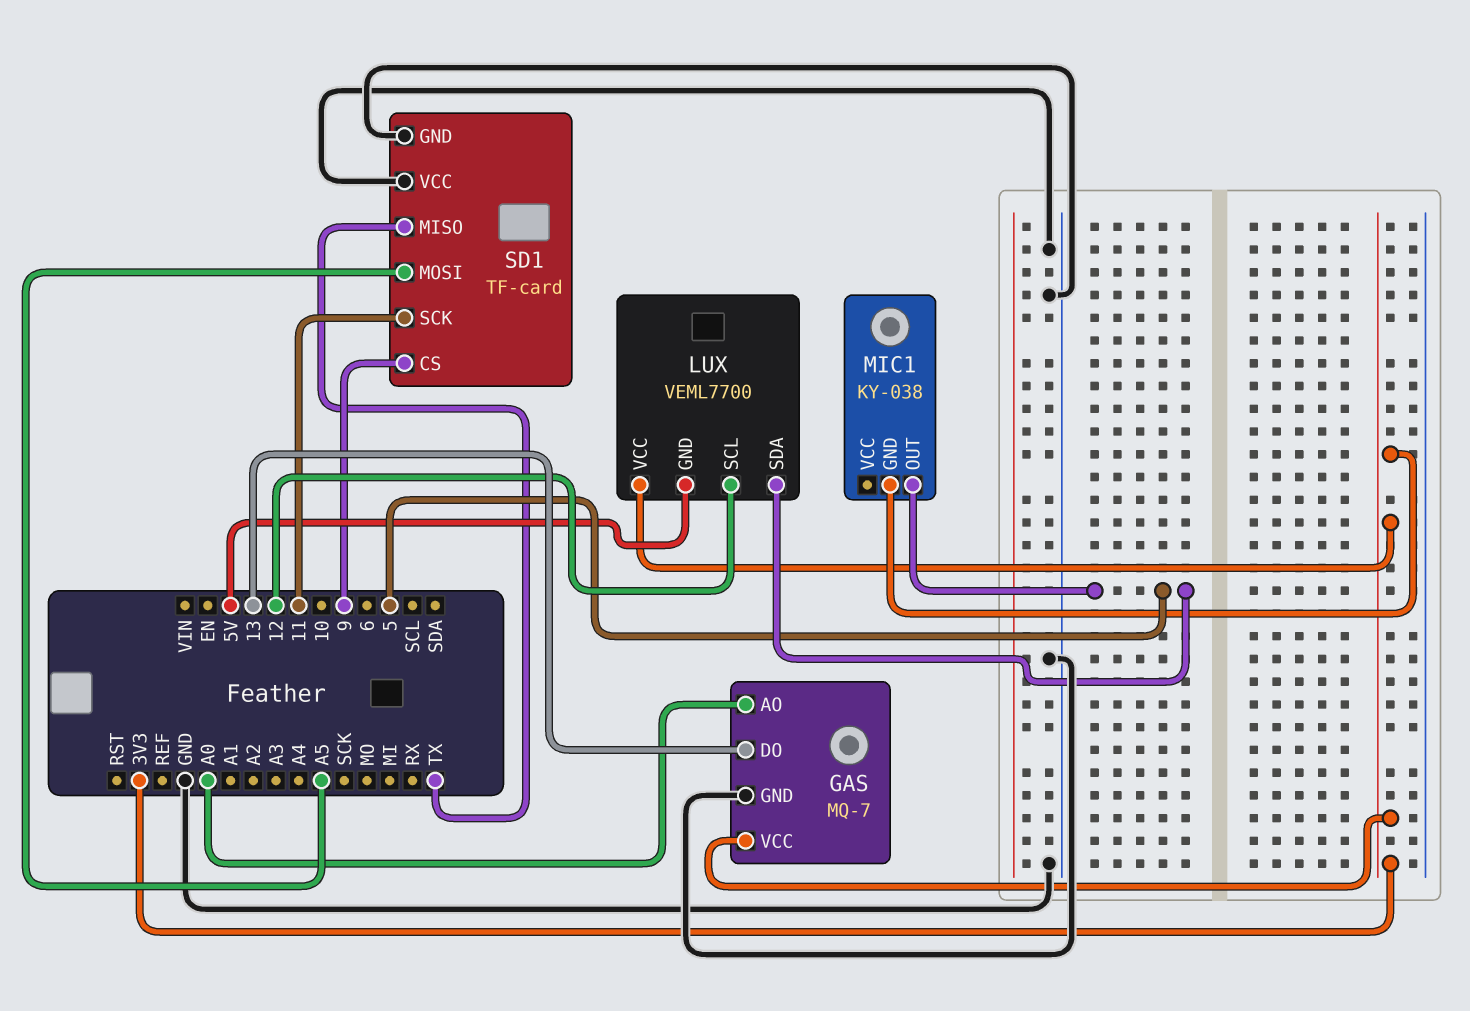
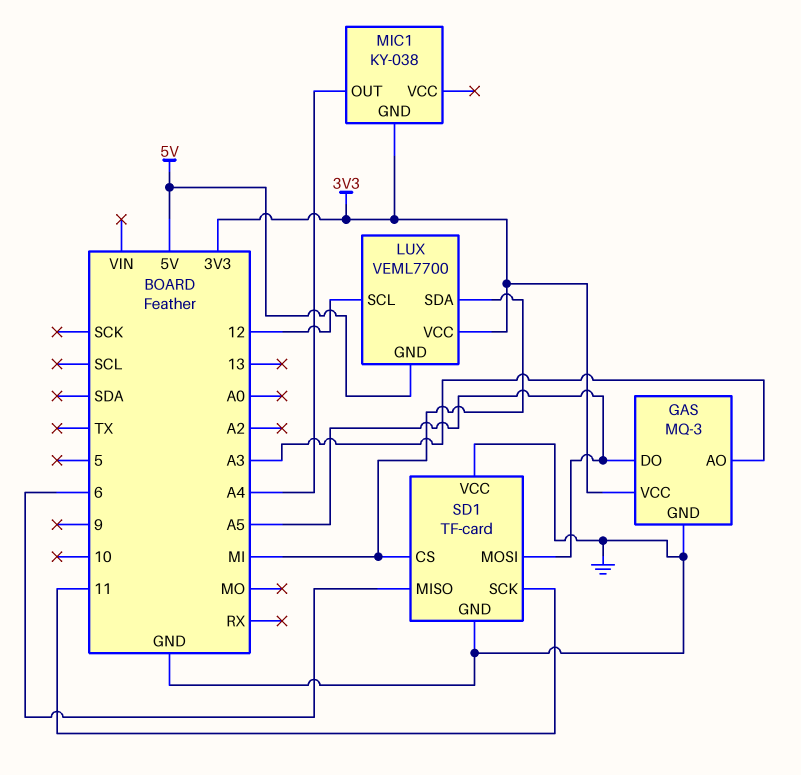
GAS: MQ-7 -> MQ-3
GAS pin AO: A0 -> A3
GAS pin DO: 13 -> A5
LUX pin SDA: 5 -> MI
MIC1 pin OUT: 5 -> A4
SD1 pin CS: 9 -> MI
SD1 pin MISO: TX -> 6

